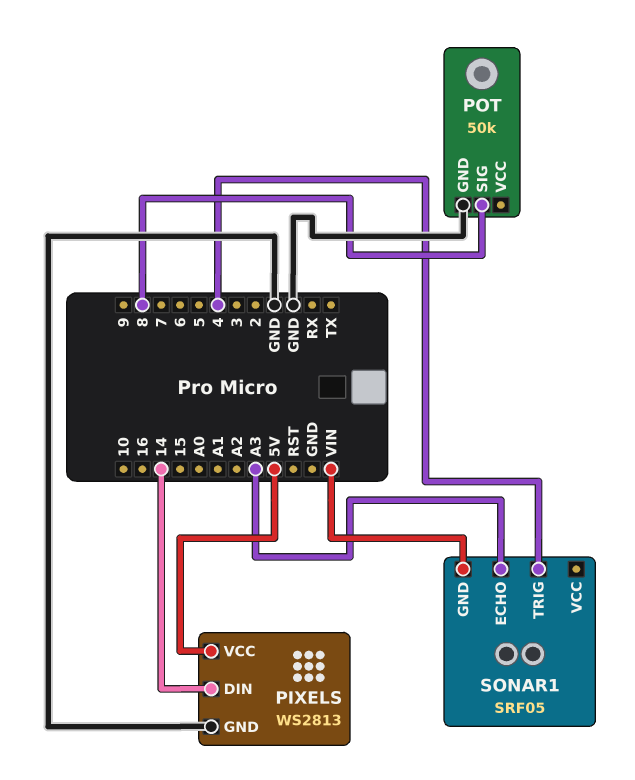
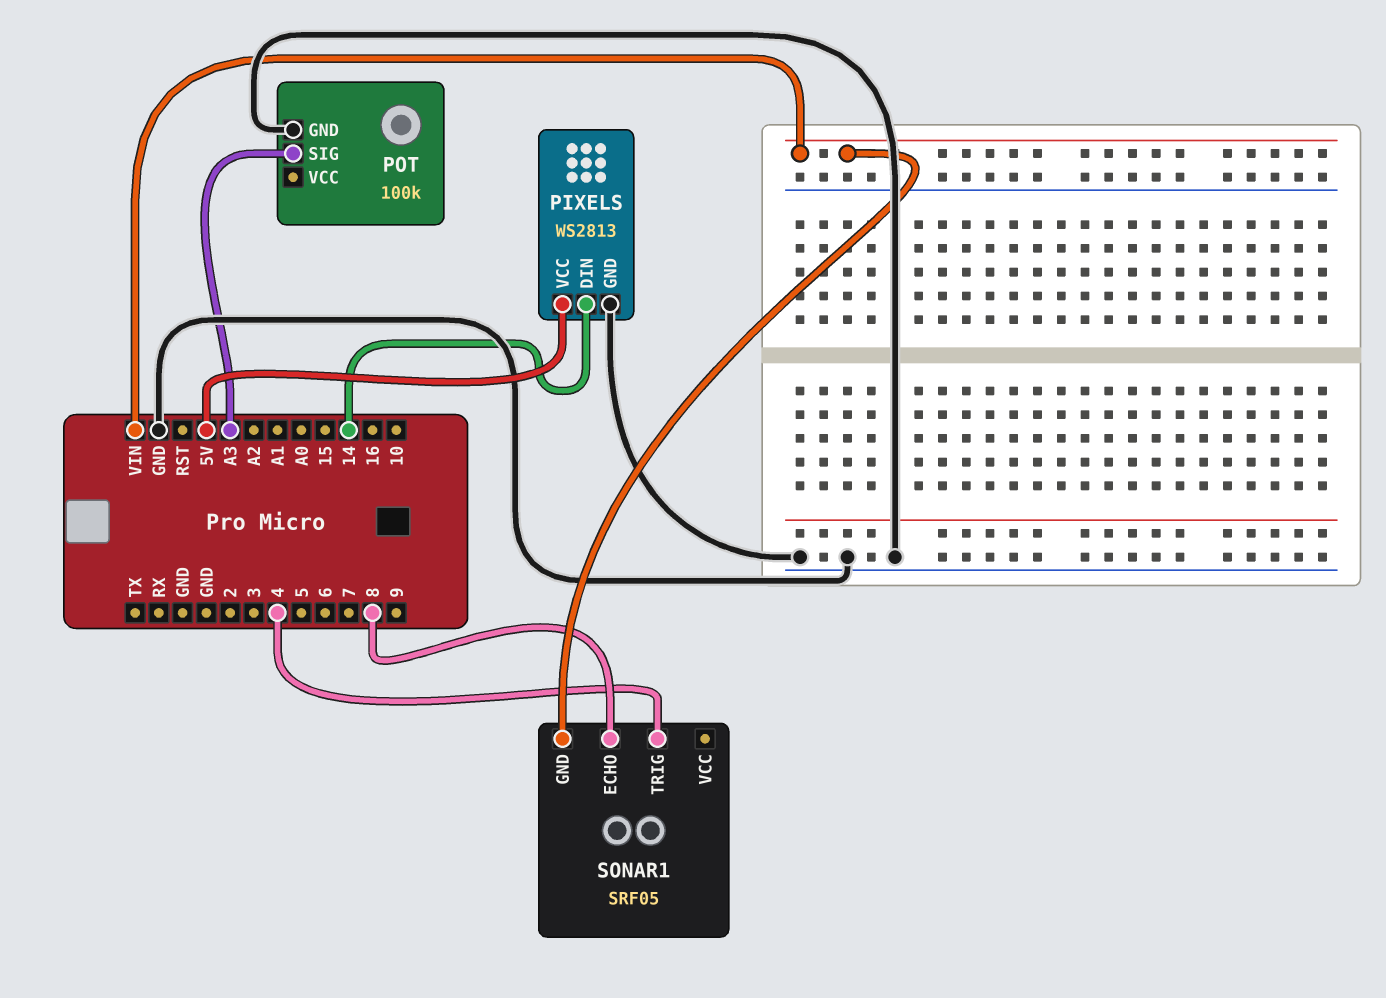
POT: 50k -> 100k
POT pin SIG: 8 -> A3
SONAR1 pin ECHO: A3 -> 8

